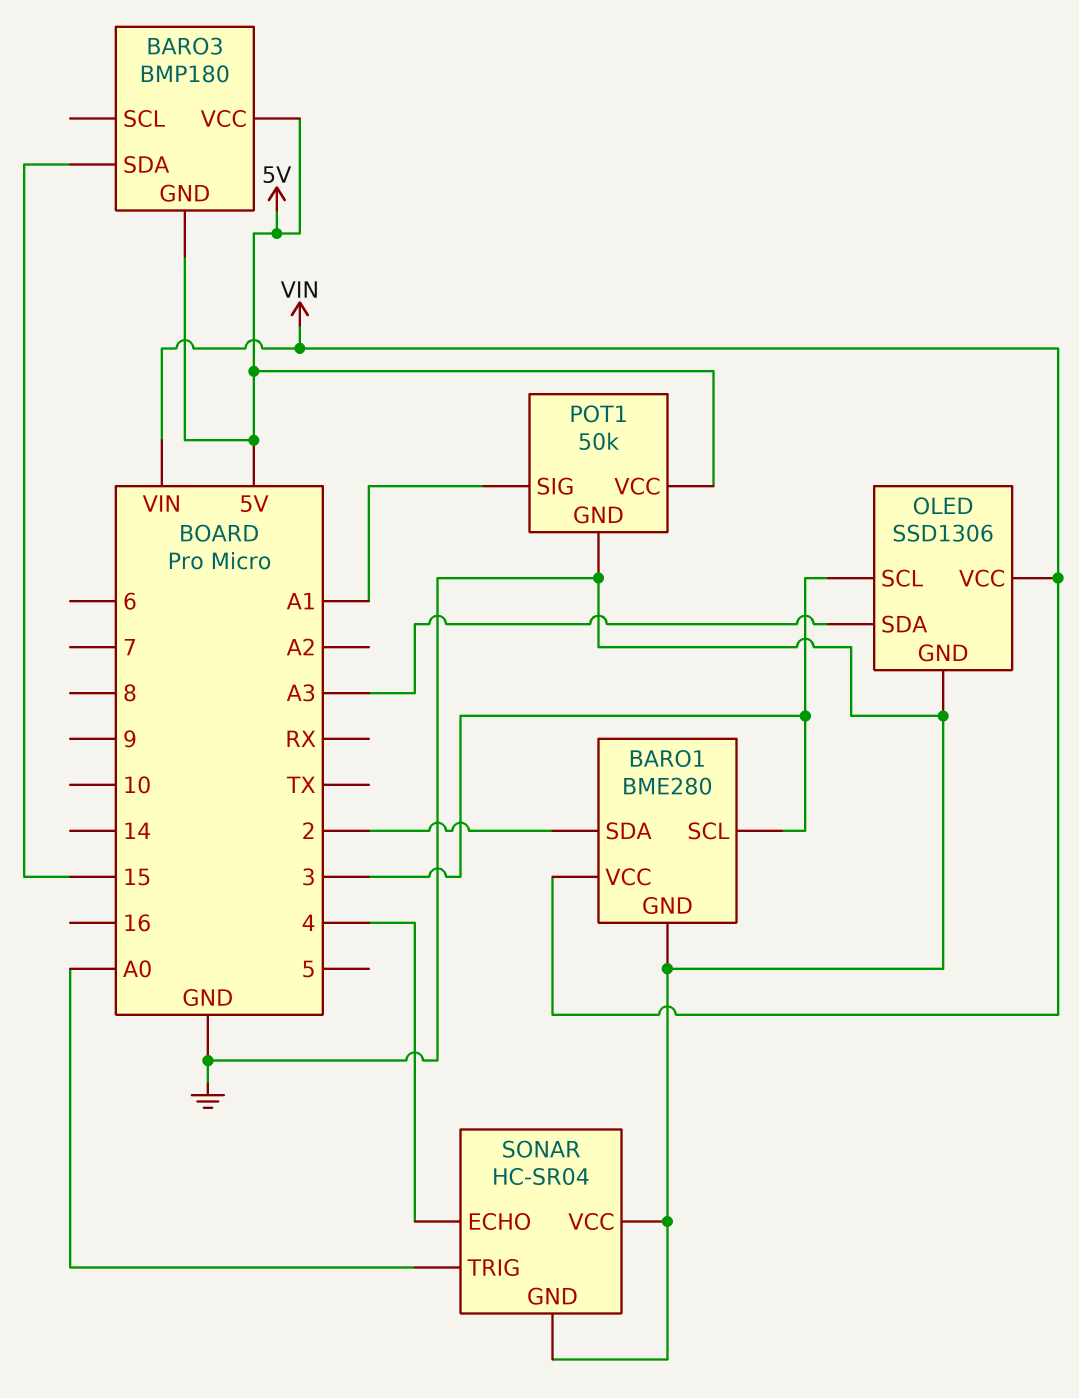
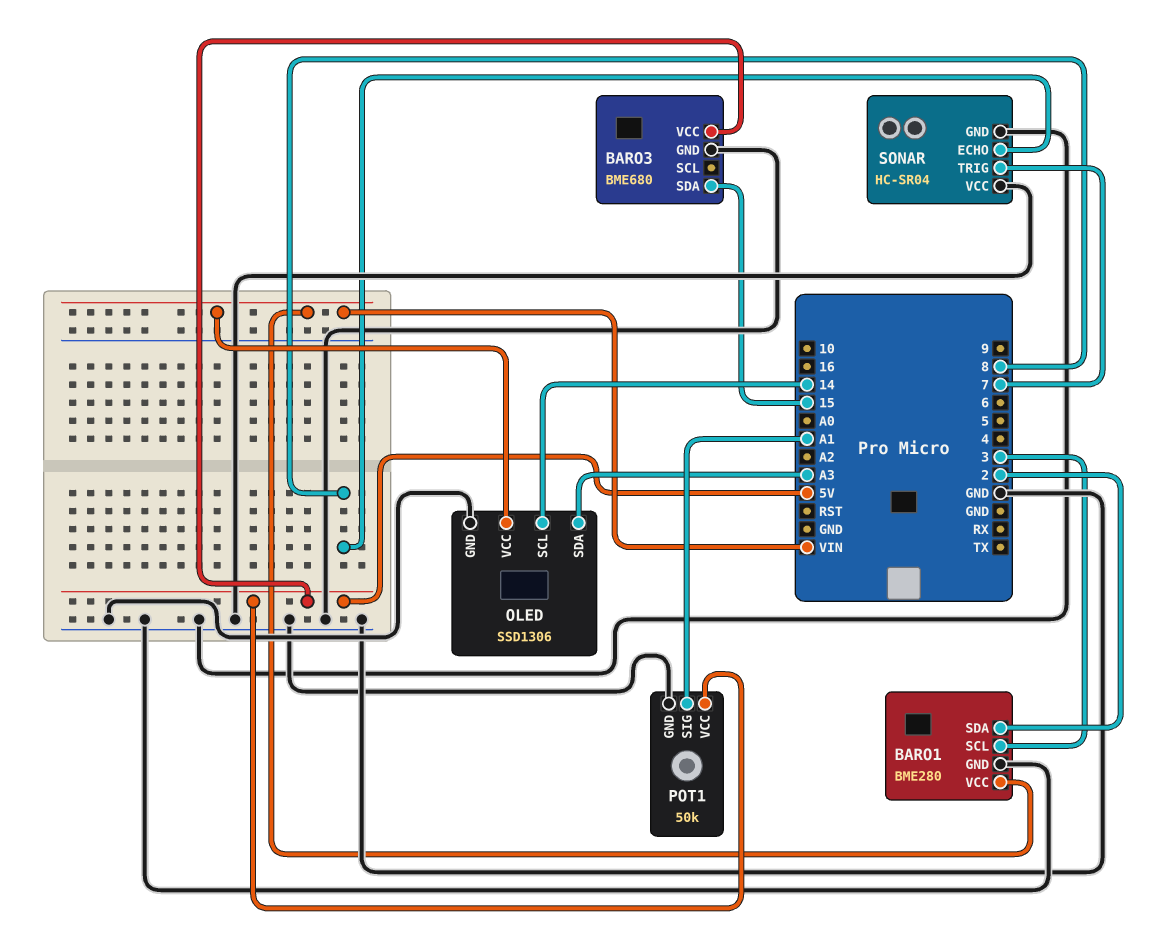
BARO3: BMP180 -> BME680
BARO3 pin GND: 5V -> GND
OLED pin SCL: 3 -> 14
SONAR pin ECHO: 4 -> 8
SONAR pin TRIG: A0 -> 7

